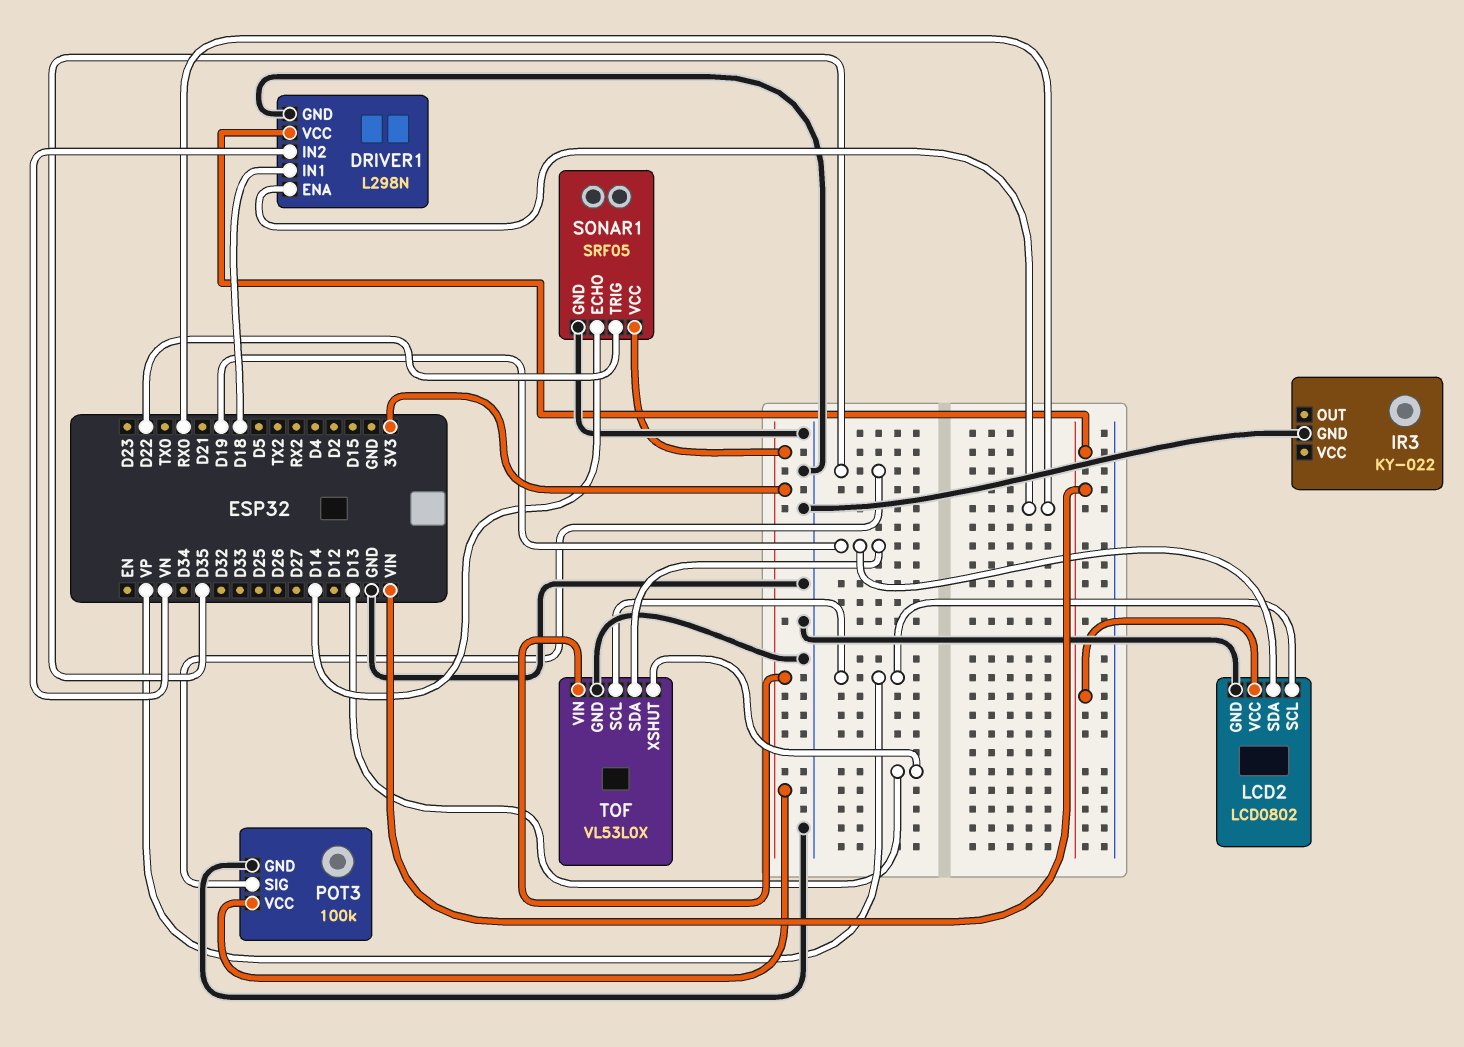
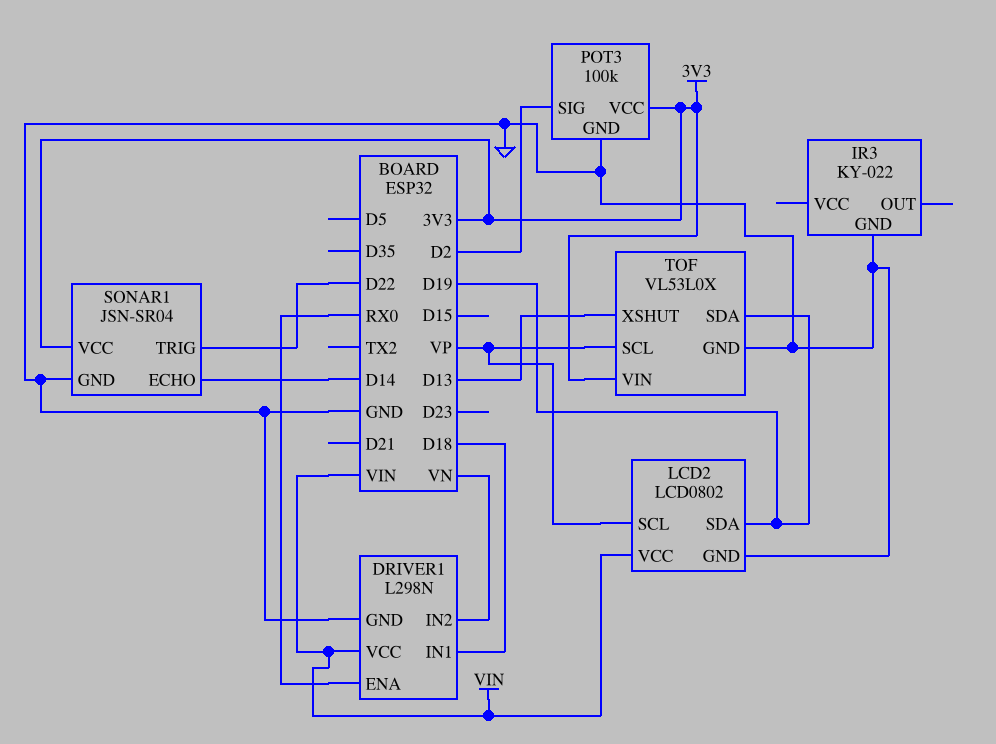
POT3 pin SIG: D35 -> D2
SONAR1: SRF05 -> JSN-SR04

